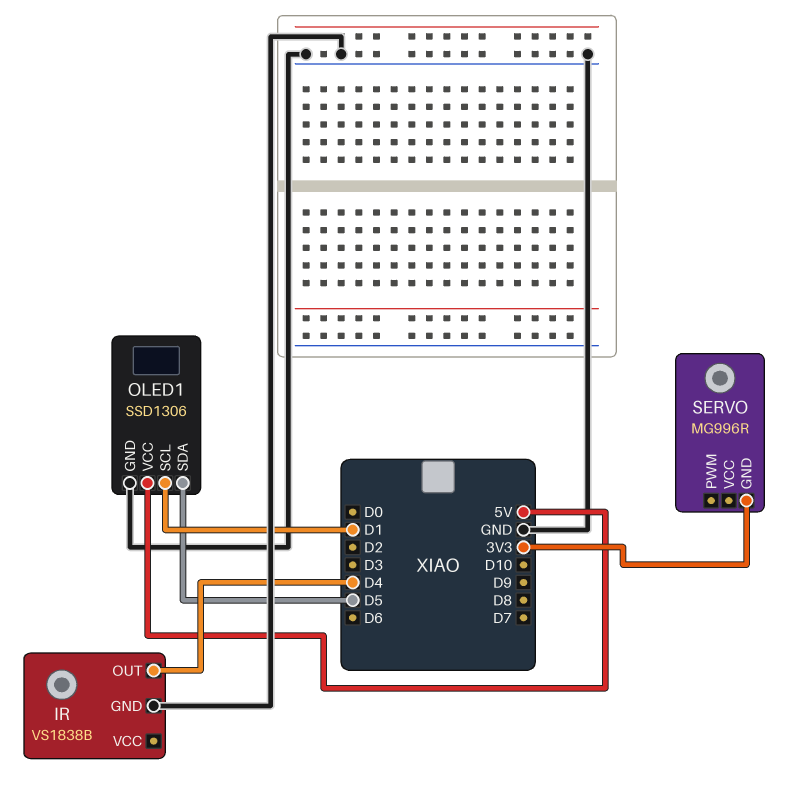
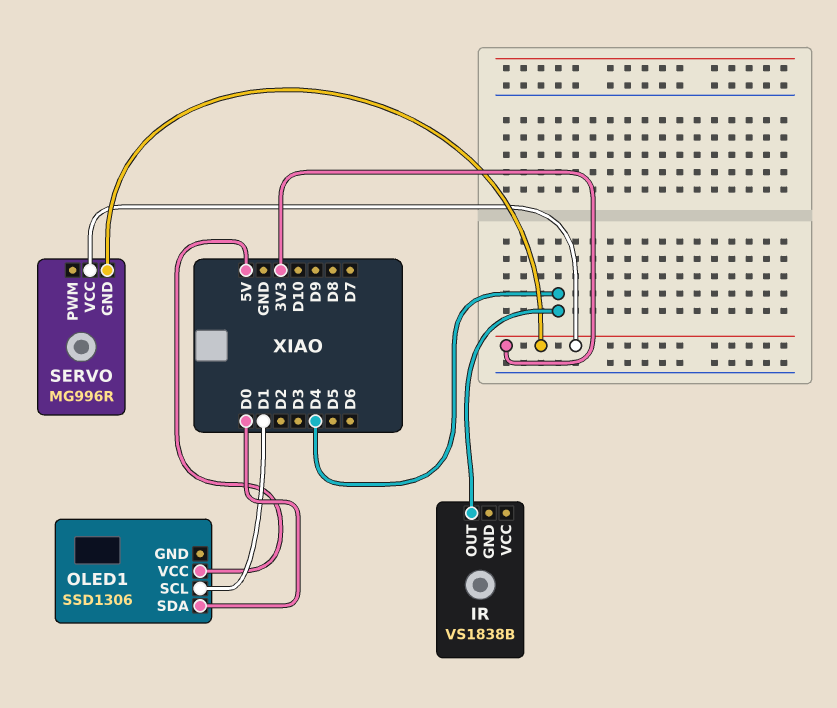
IR pin GND: GND -> none
OLED1 pin GND: GND -> none
OLED1 pin SDA: D5 -> D0
SERVO pin VCC: none -> 3V3

